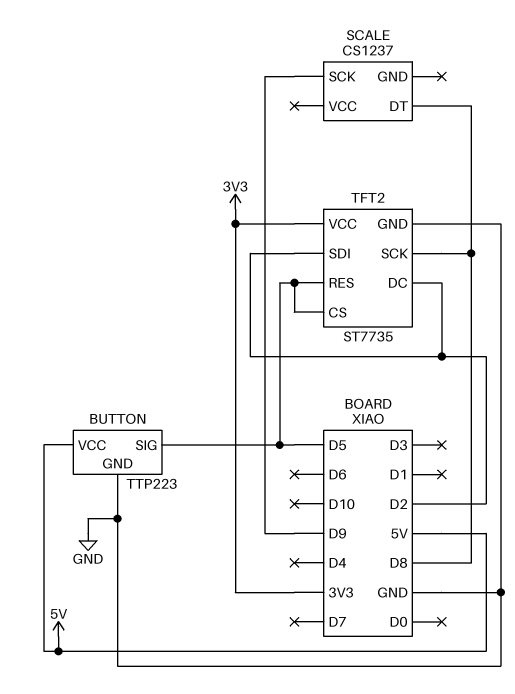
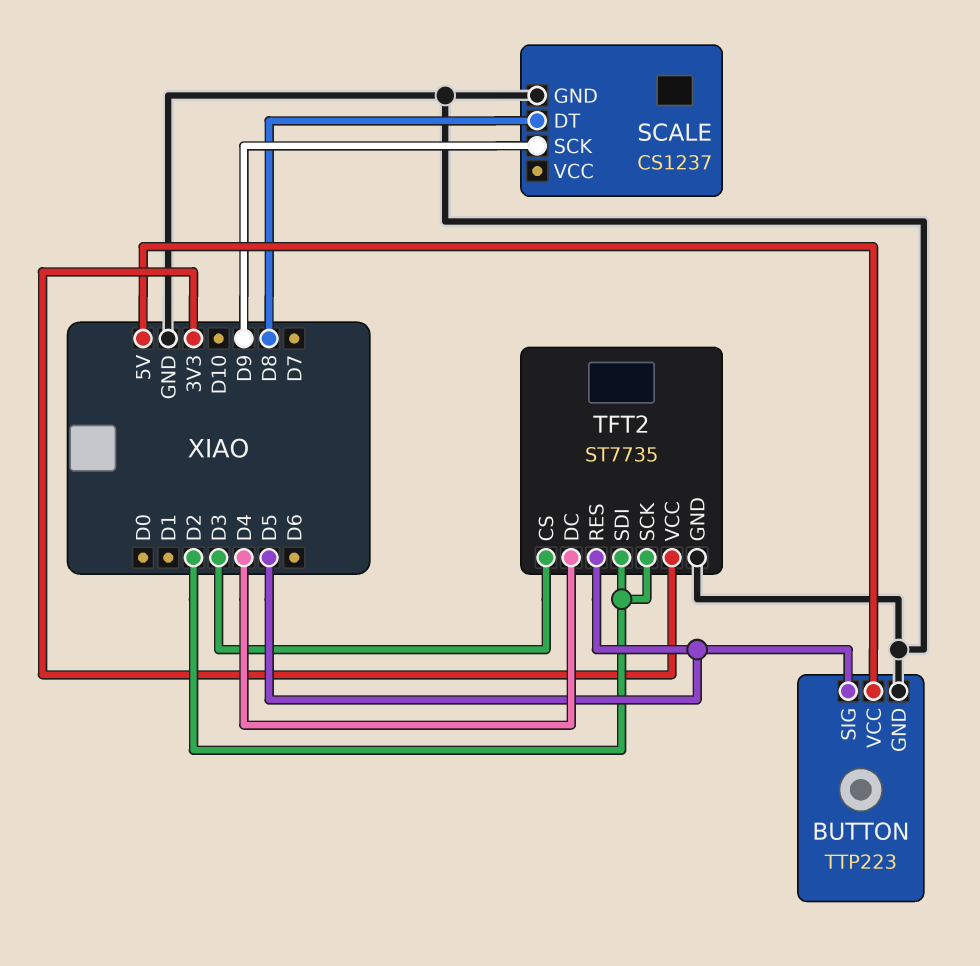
SCALE pin GND: none -> GND
TFT2 pin CS: D5 -> D3
TFT2 pin DC: D2 -> D4
TFT2 pin SCK: D8 -> D2

